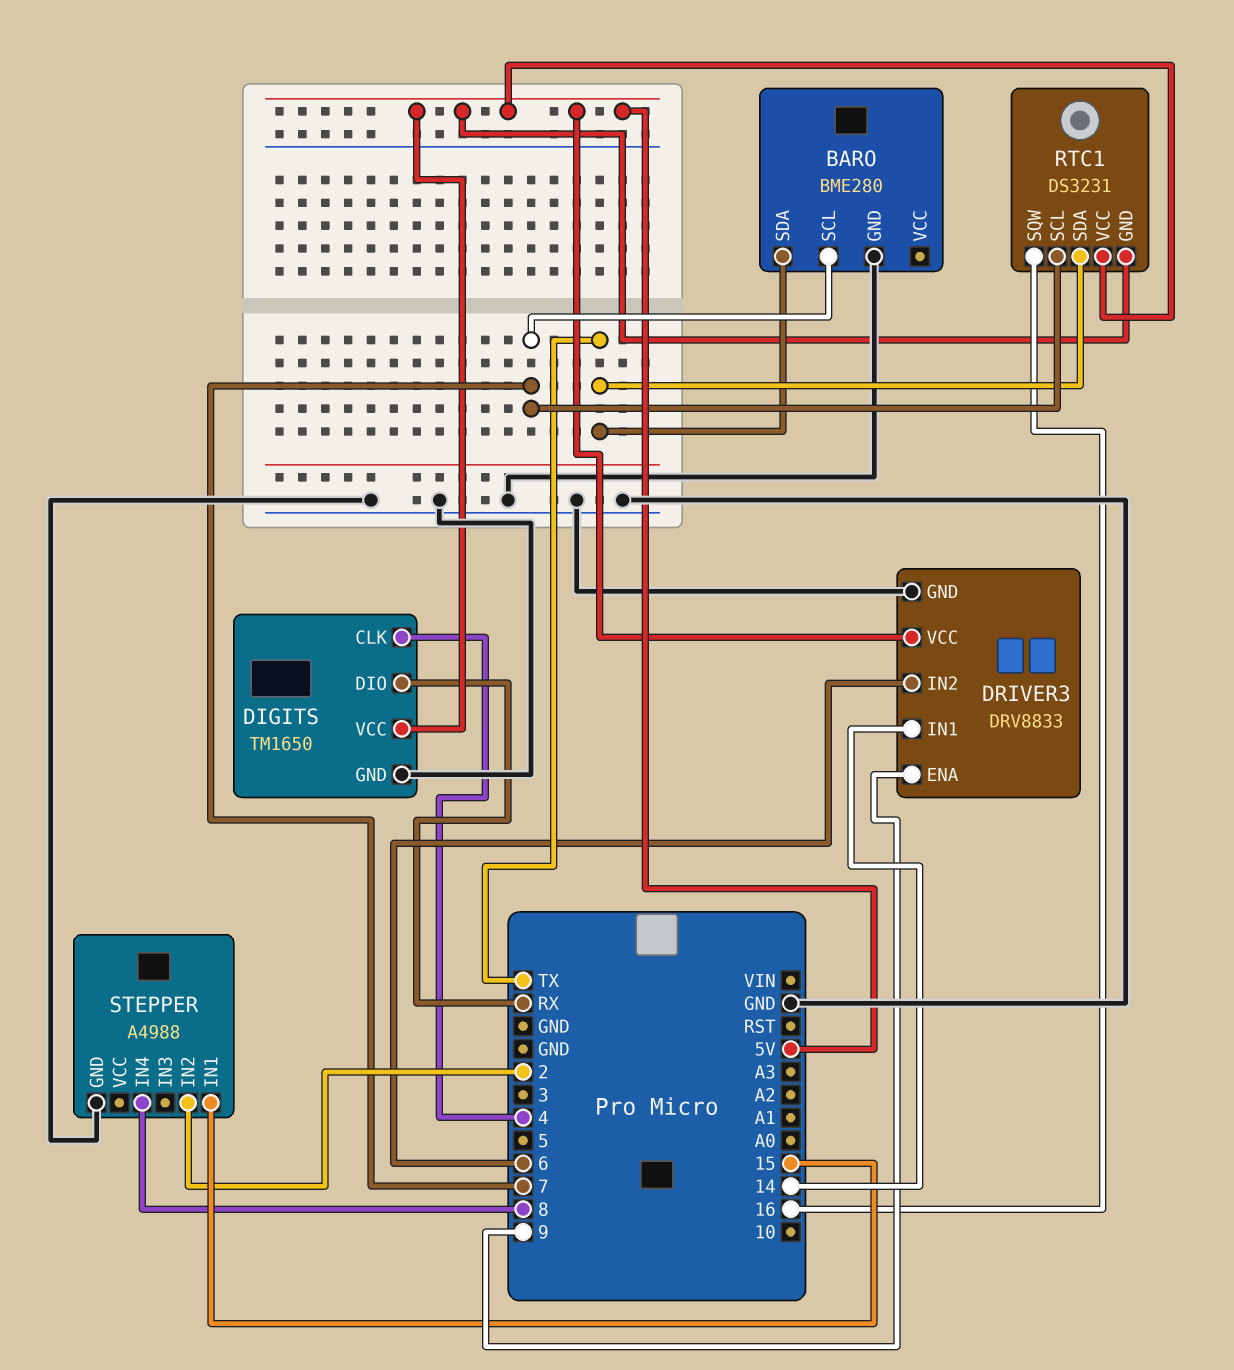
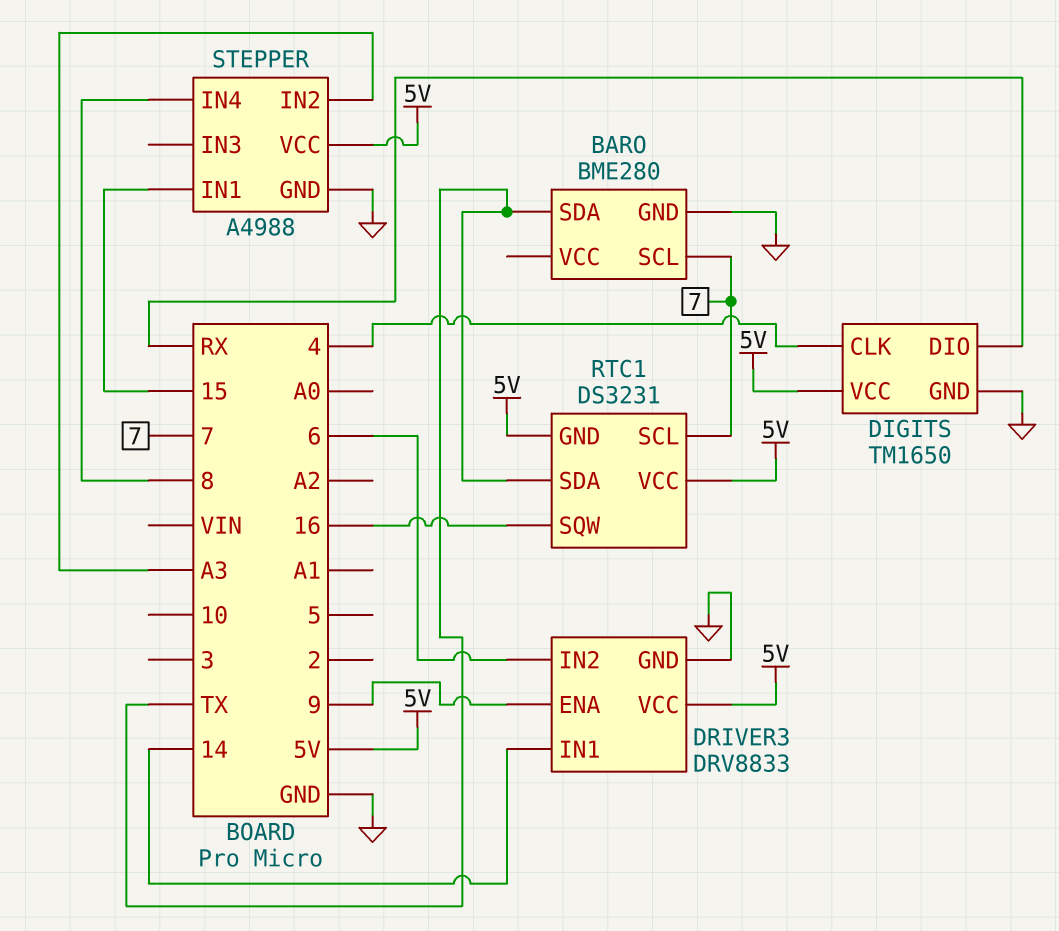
STEPPER pin IN2: 2 -> A3
STEPPER pin VCC: none -> 5V

